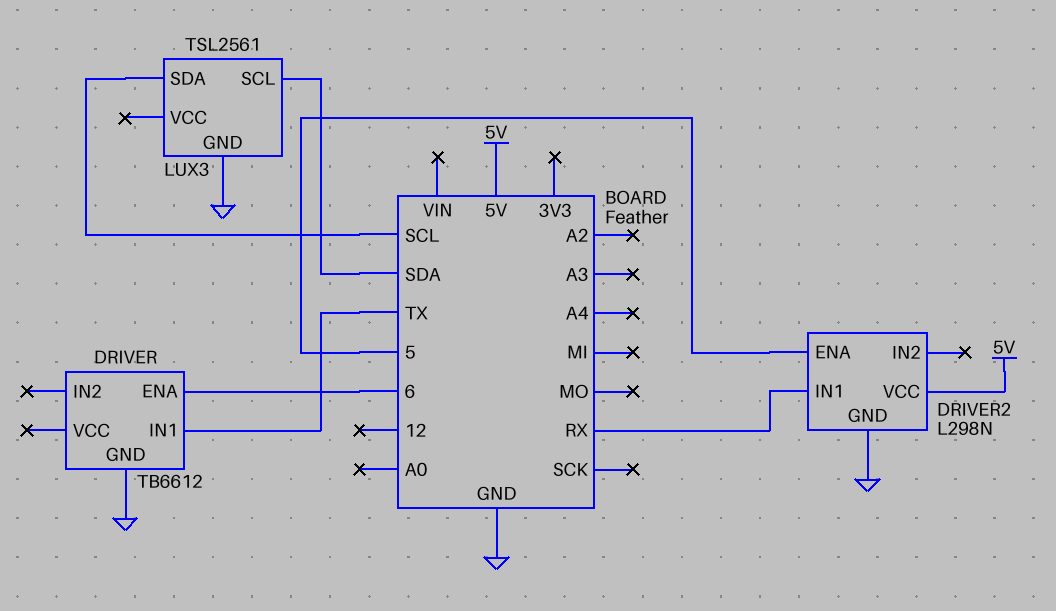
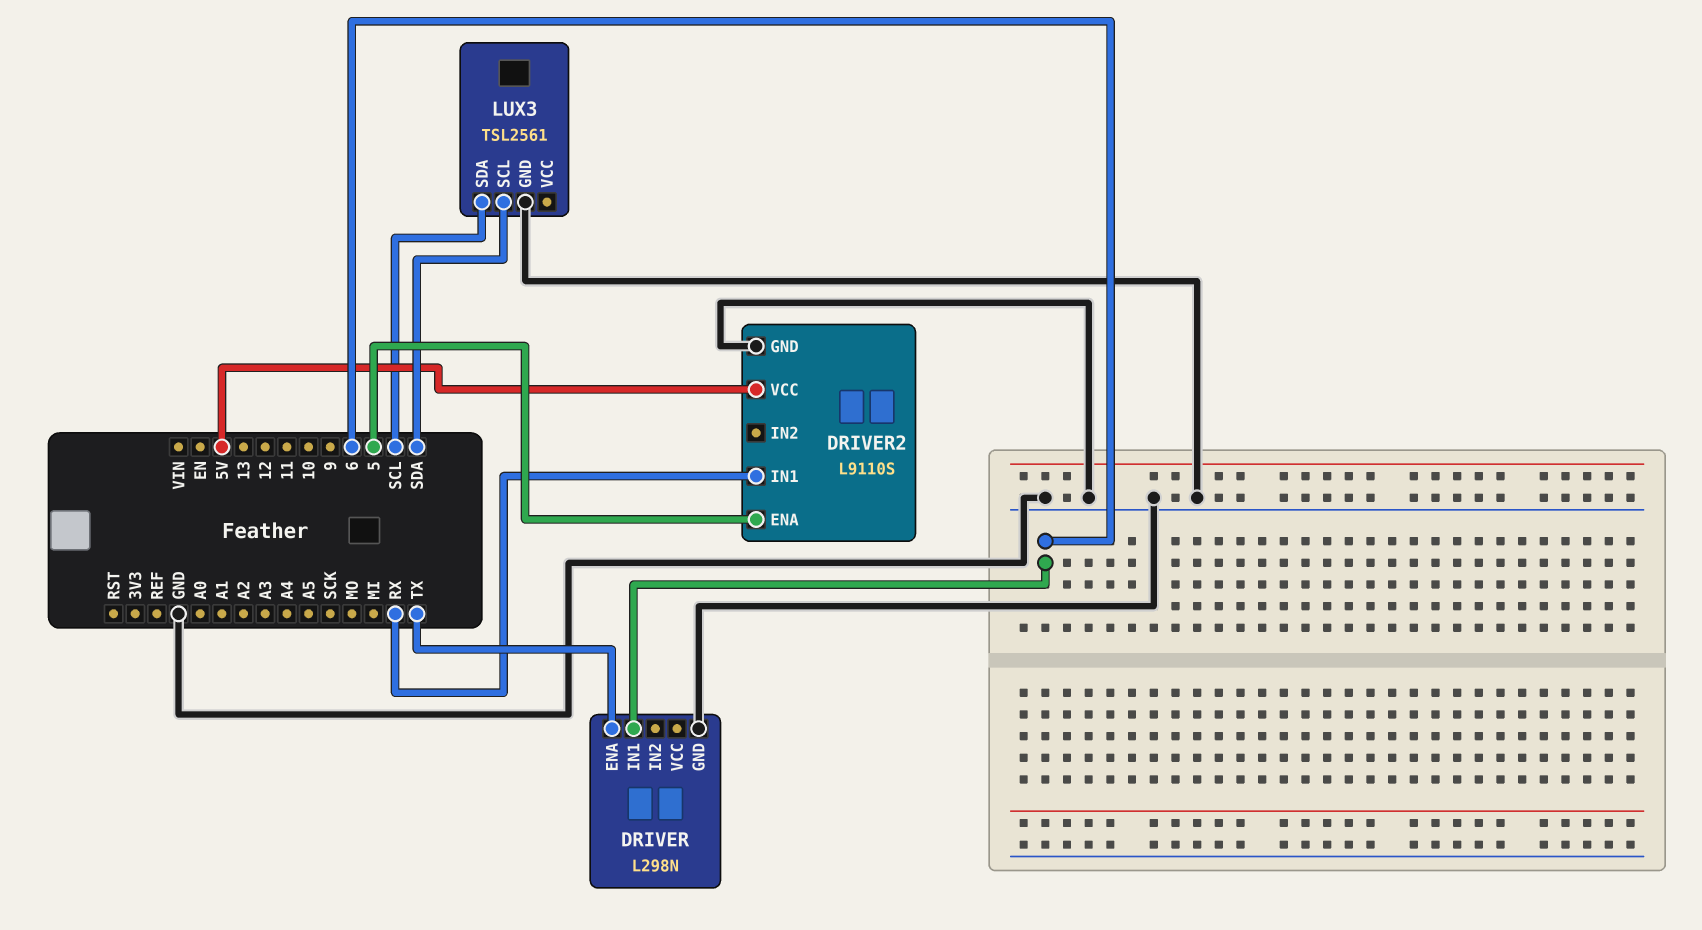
DRIVER: TB6612 -> L298N
DRIVER pin ENA: 6 -> TX
DRIVER pin IN1: TX -> 6
DRIVER2: L298N -> L9110S

